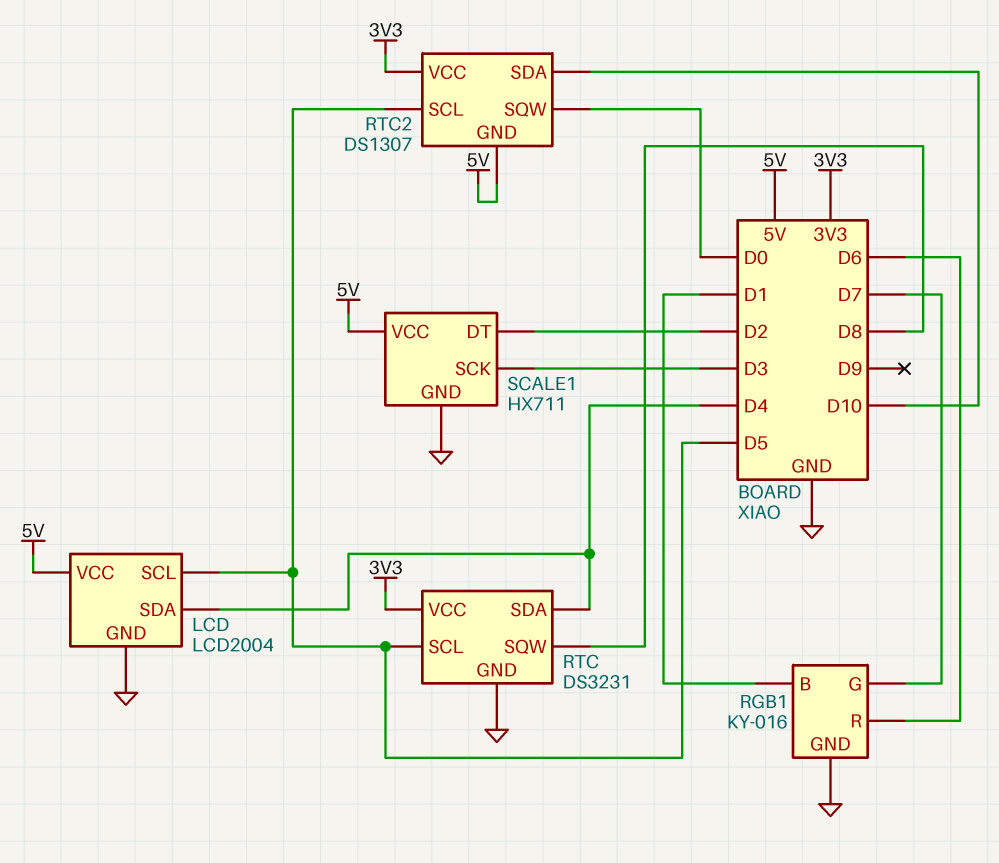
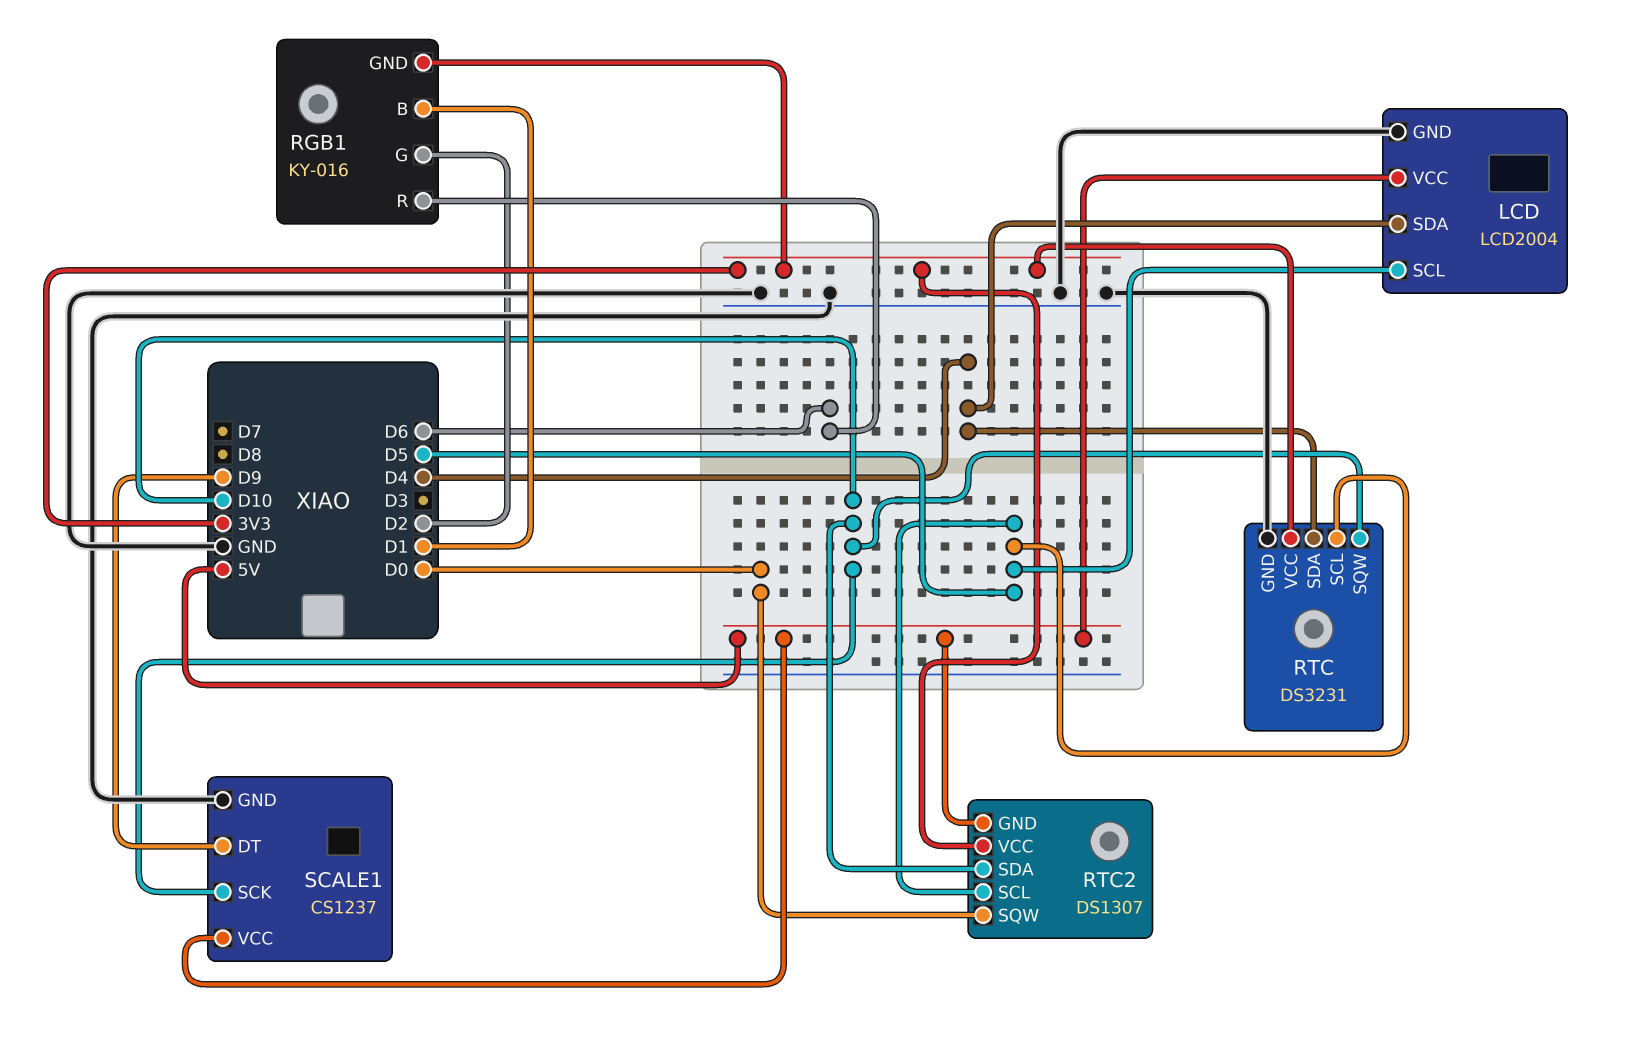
RGB1 pin G: D7 -> D2
RGB1 pin GND: GND -> 3V3
RTC pin SQW: D8 -> D10
SCALE1: HX711 -> CS1237
SCALE1 pin DT: D2 -> D9
SCALE1 pin SCK: D3 -> D10

